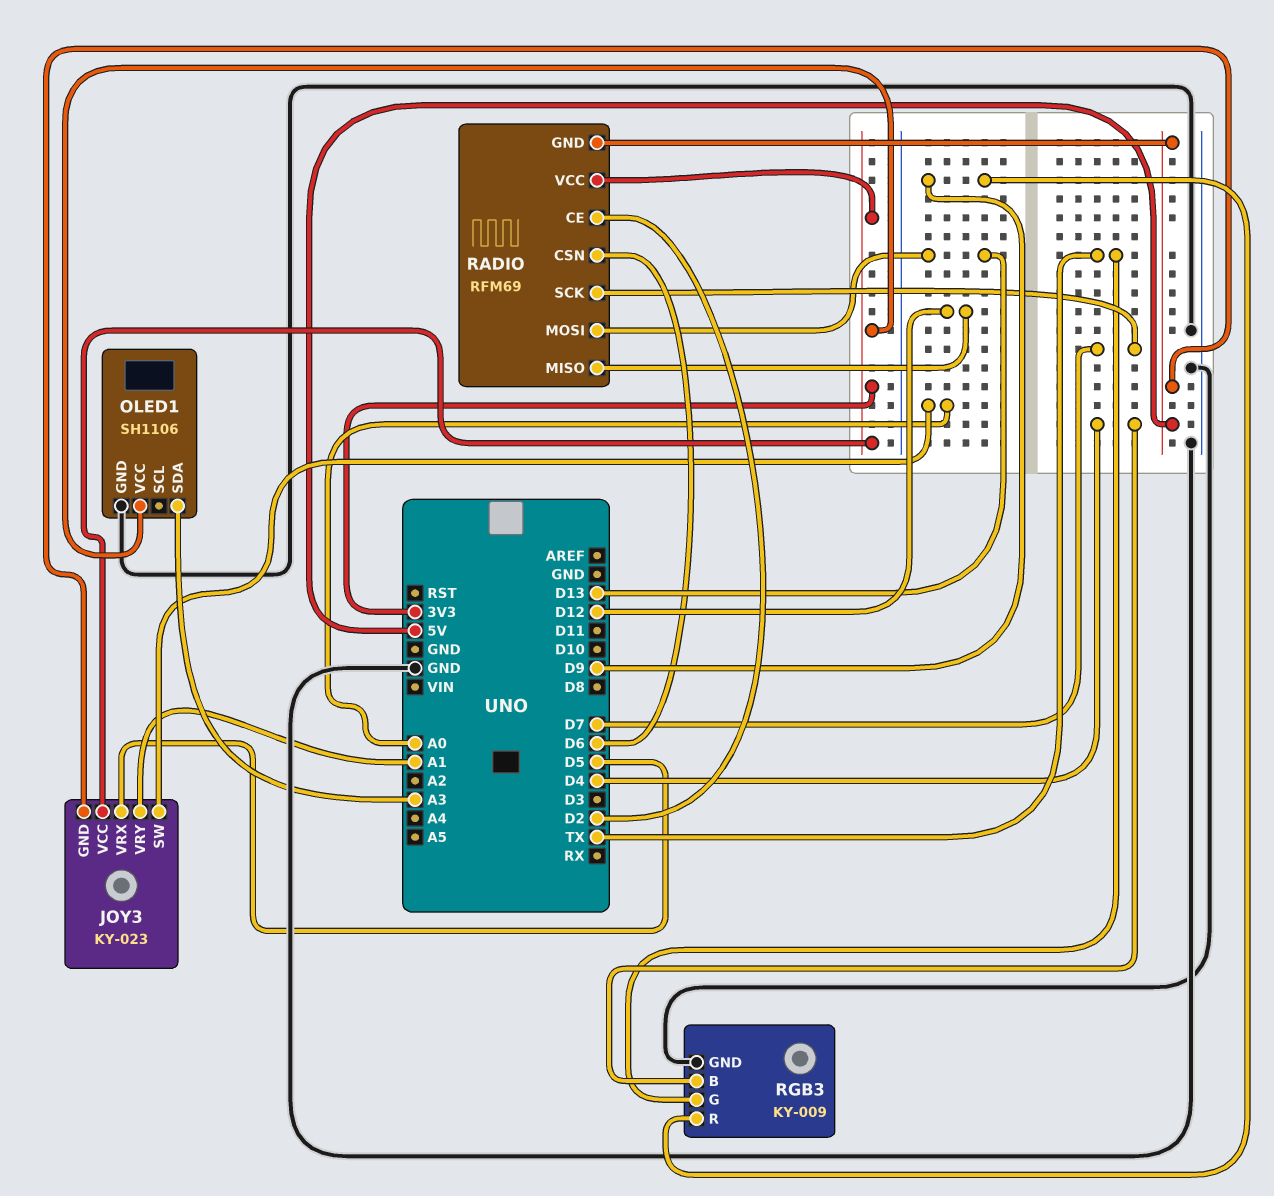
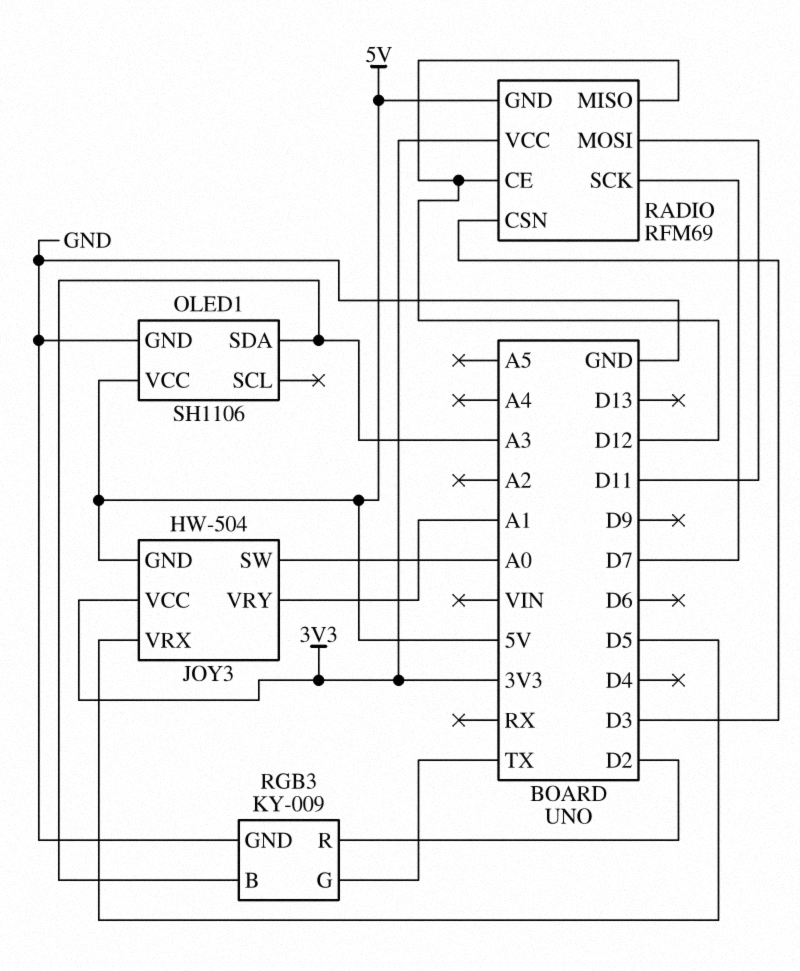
JOY3: KY-023 -> HW-504
OLED1 pin VCC: 3V3 -> 5V
RADIO pin CE: D2 -> D12
RADIO pin CSN: D6 -> D3
RADIO pin MOSI: D13 -> D11
RGB3 pin B: D4 -> A3
RGB3 pin R: D9 -> D2

